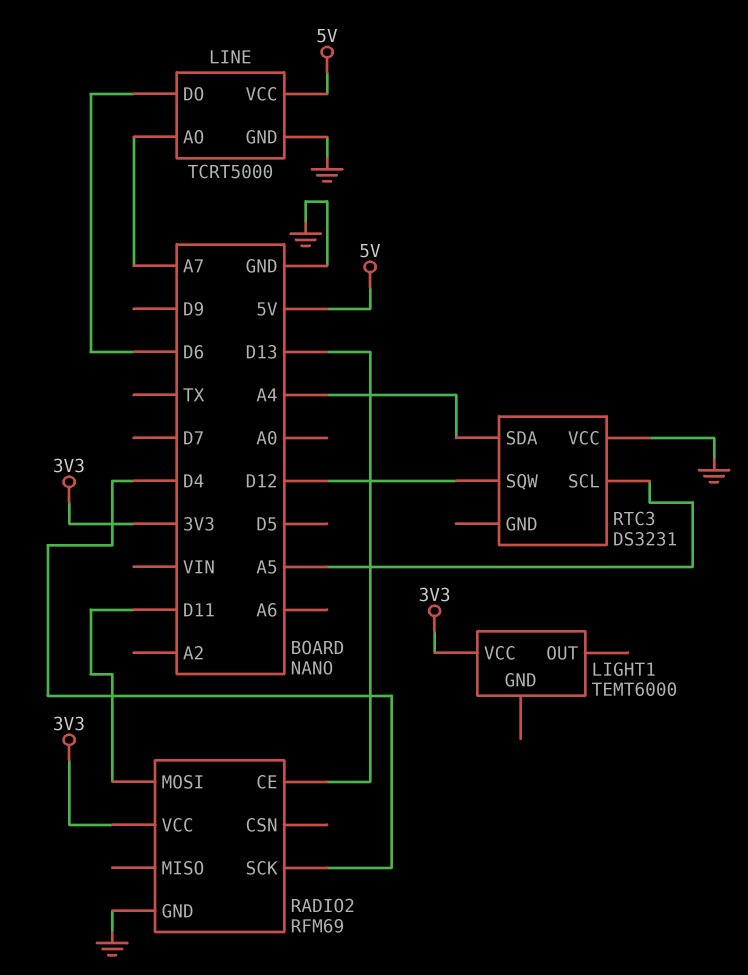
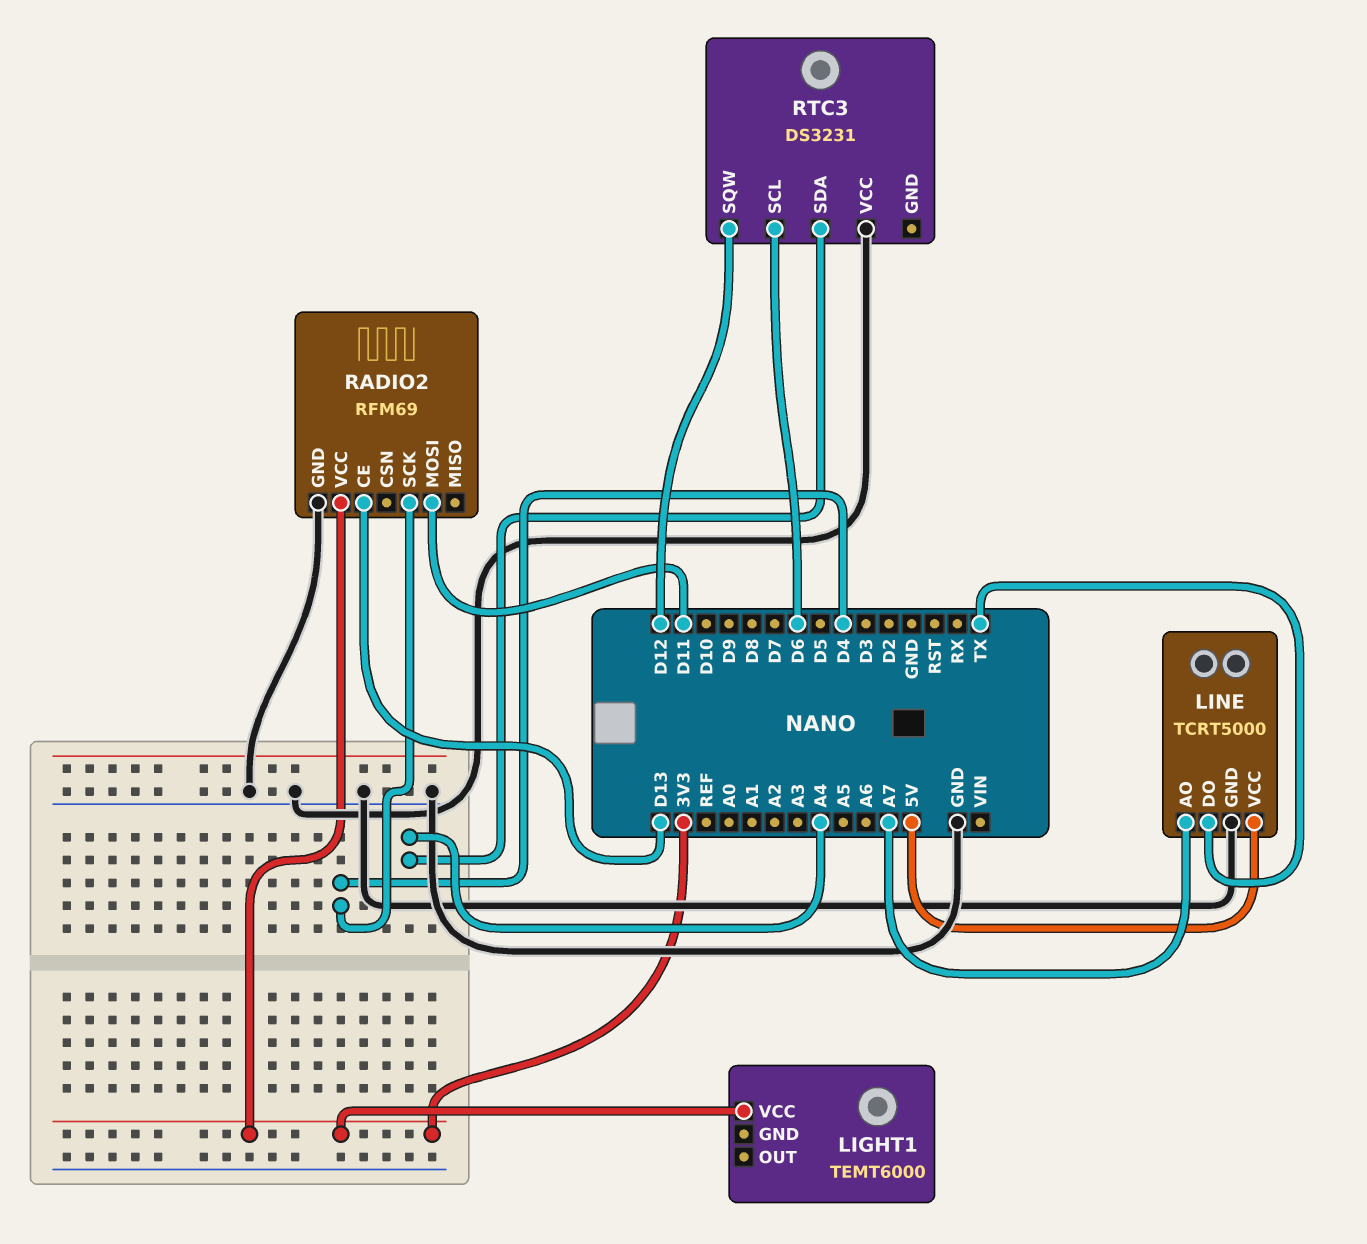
LINE pin DO: D6 -> TX
RTC3 pin SCL: A5 -> D6

